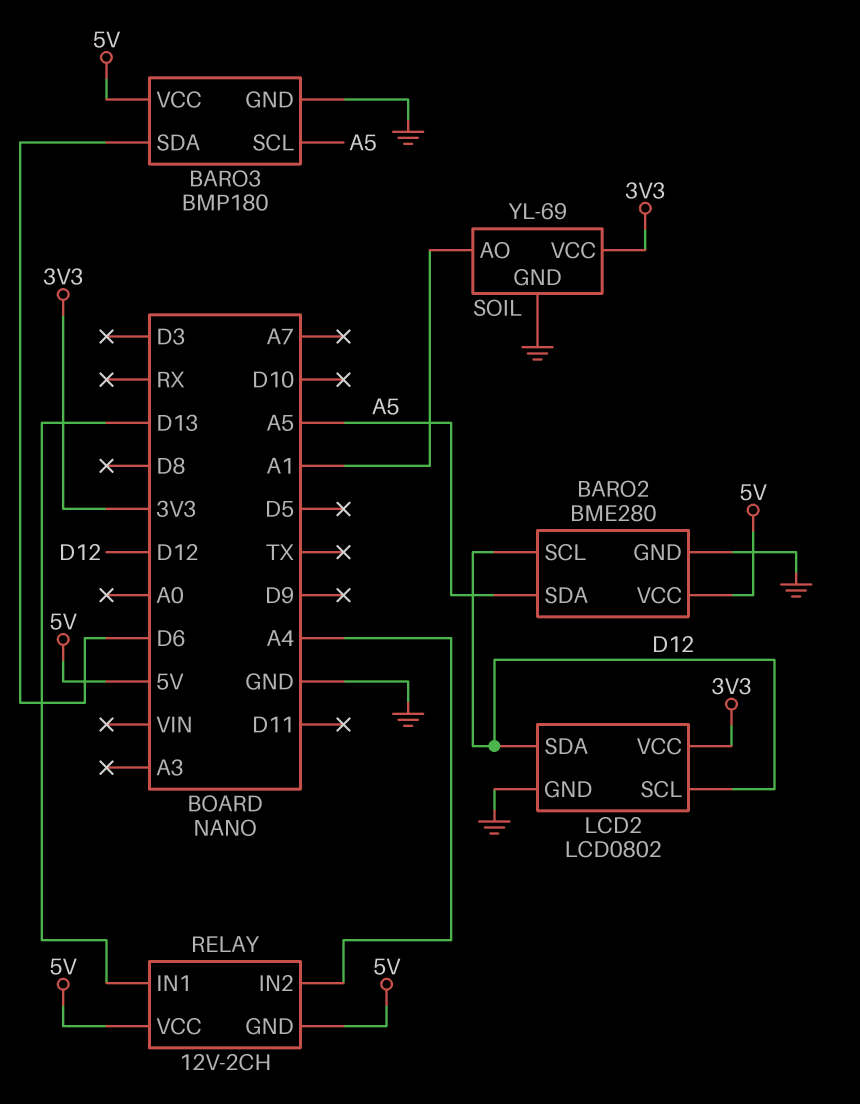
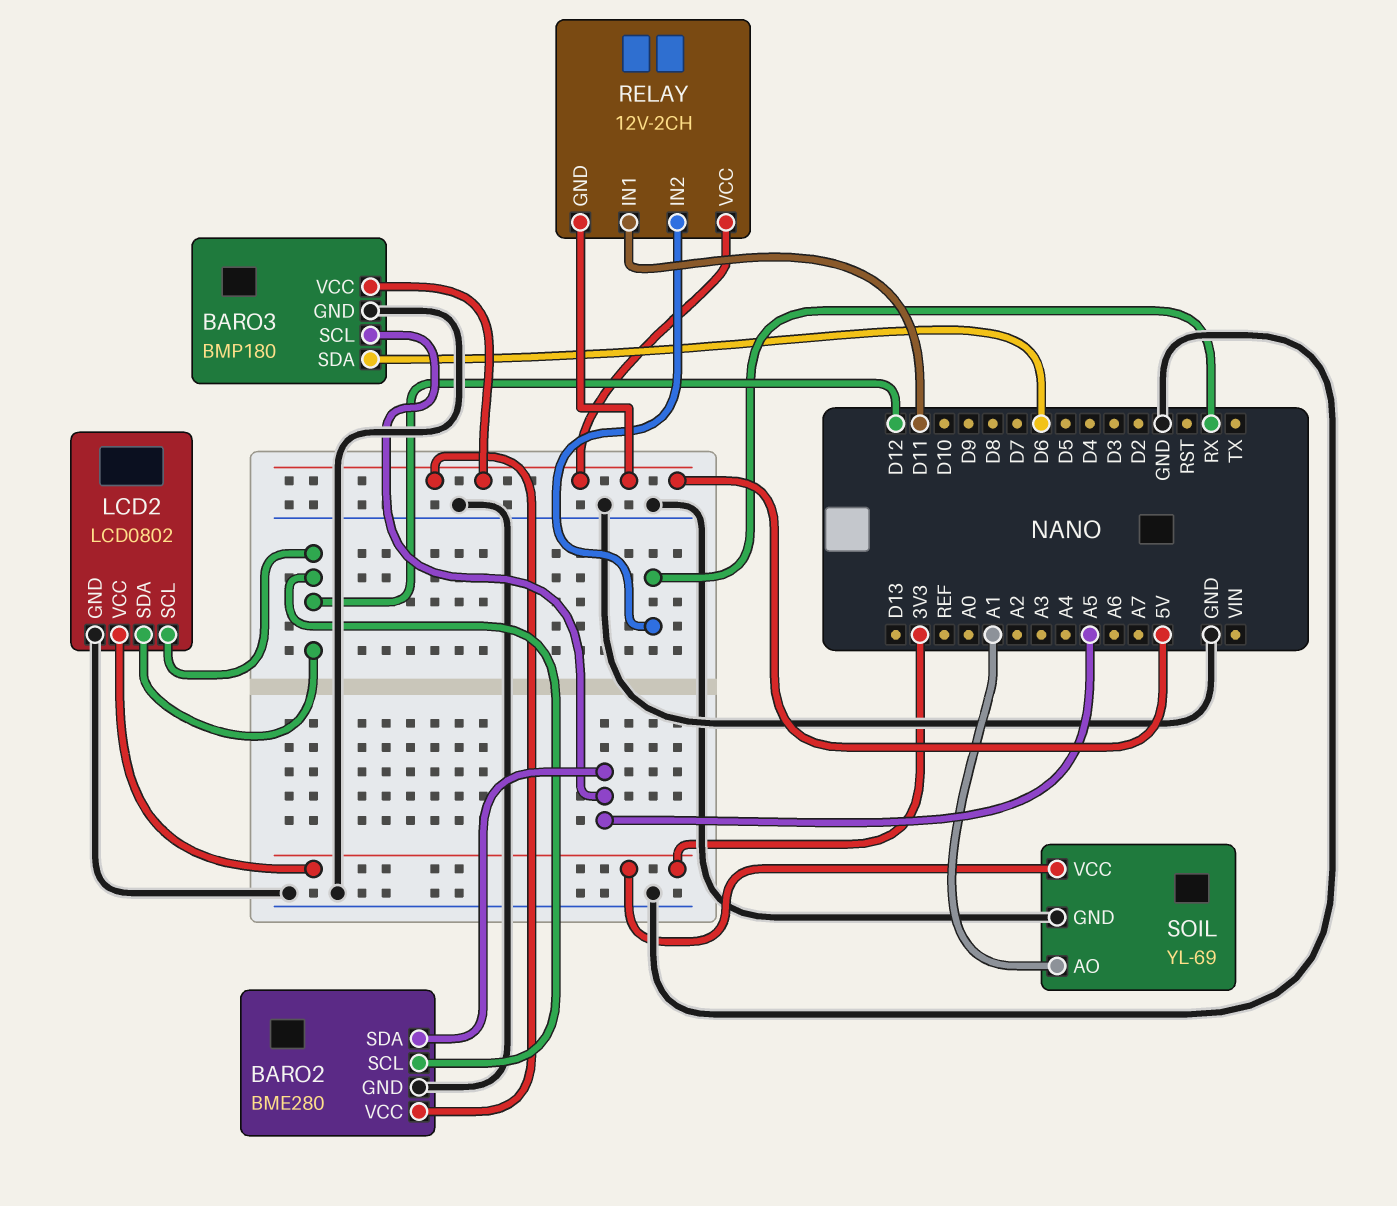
RELAY pin IN1: D13 -> D11
RELAY pin IN2: A4 -> RX

